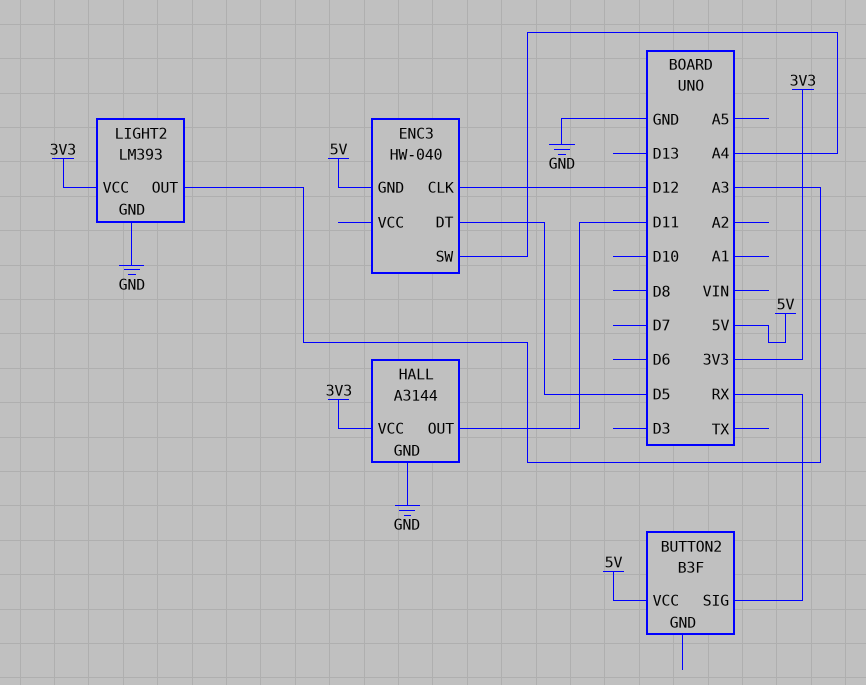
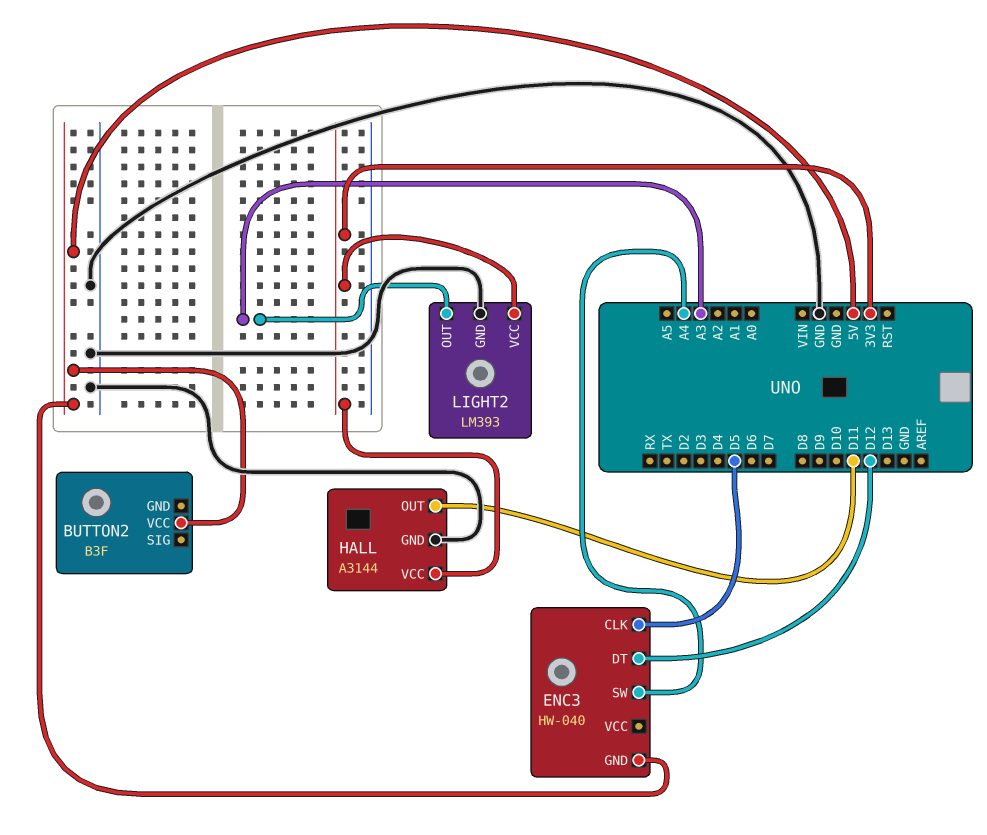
BUTTON2 pin SIG: RX -> none
ENC3 pin CLK: D12 -> D5
ENC3 pin DT: D5 -> D12

